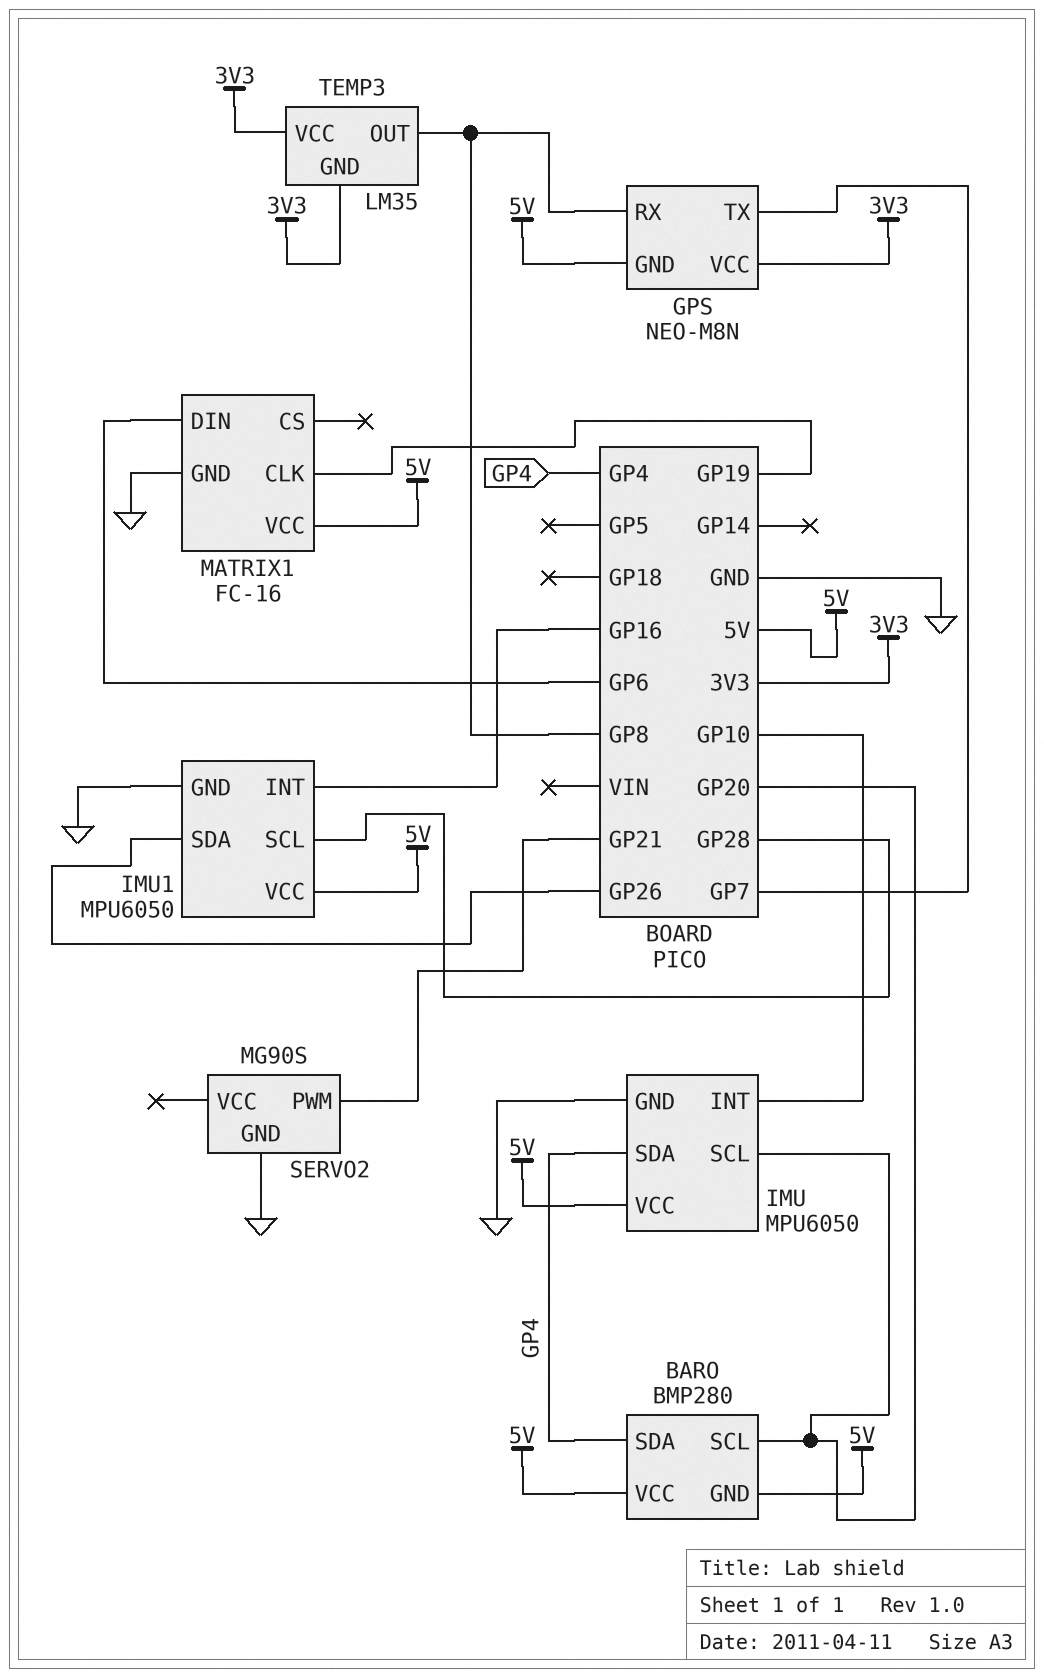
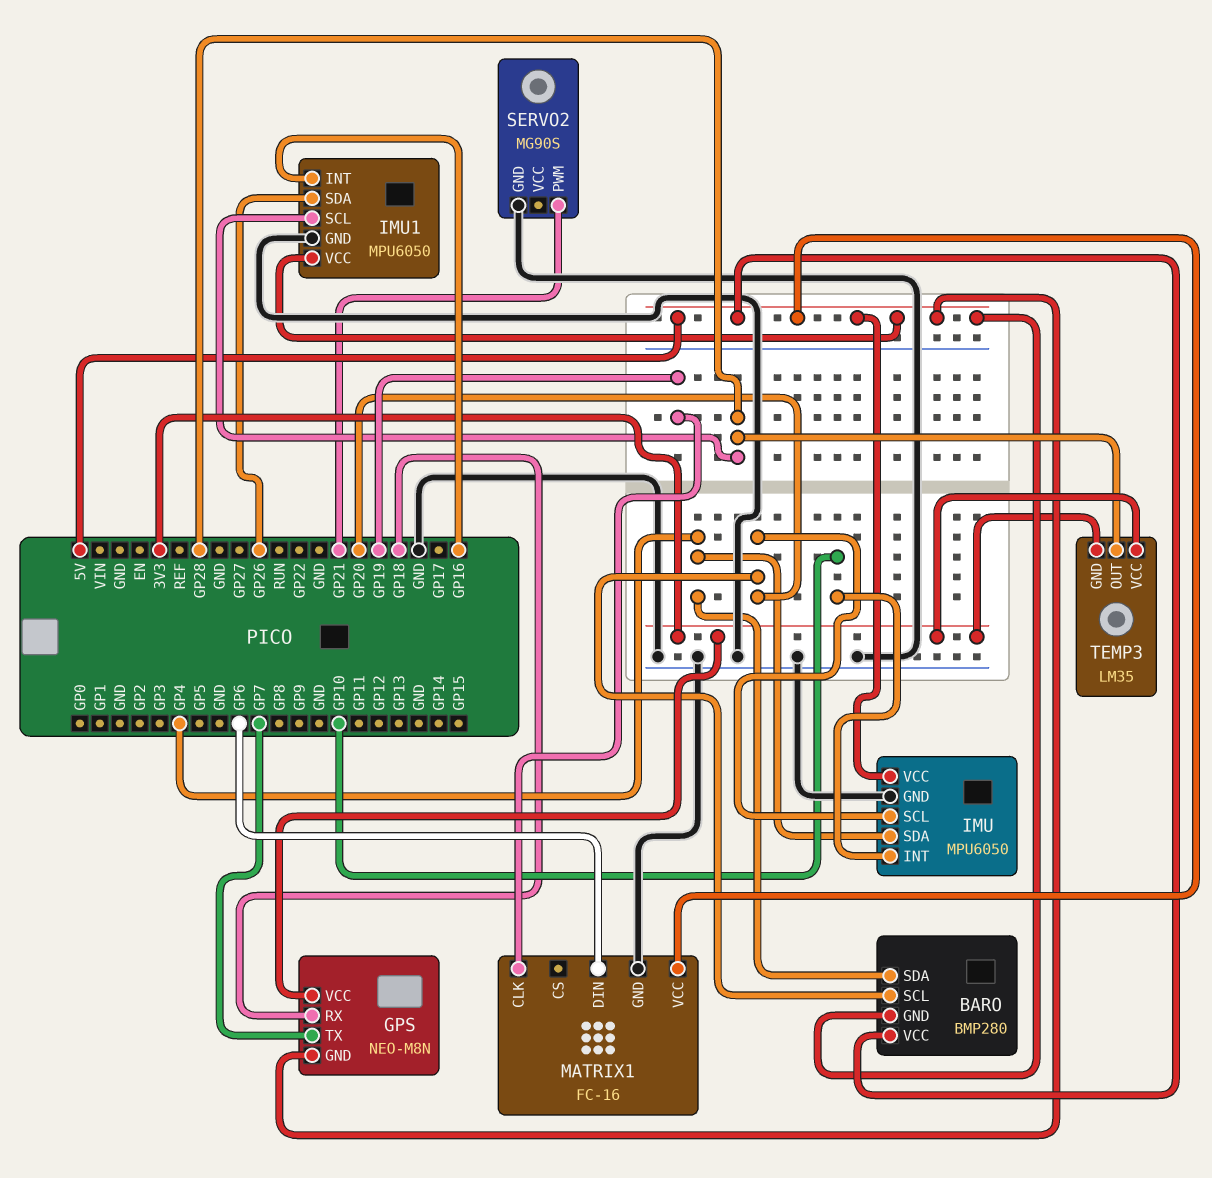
GPS pin RX: GP8 -> GP18
TEMP3 pin OUT: GP8 -> GP28

